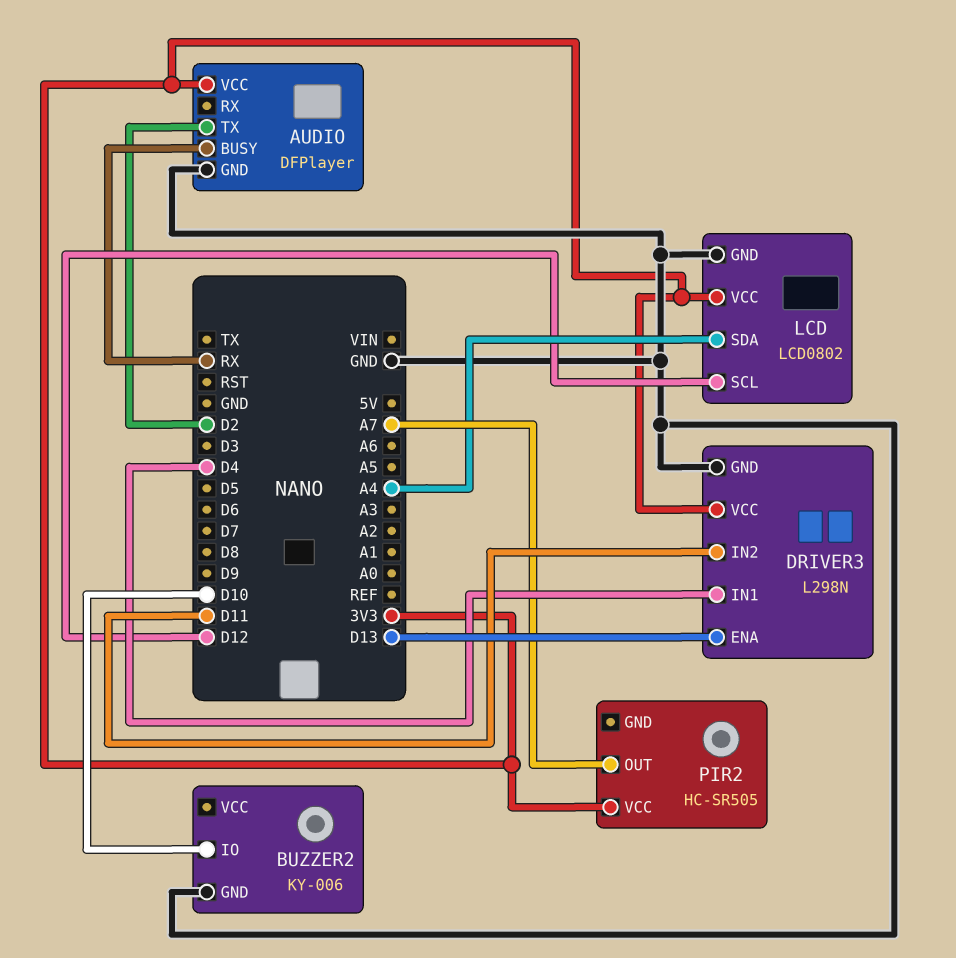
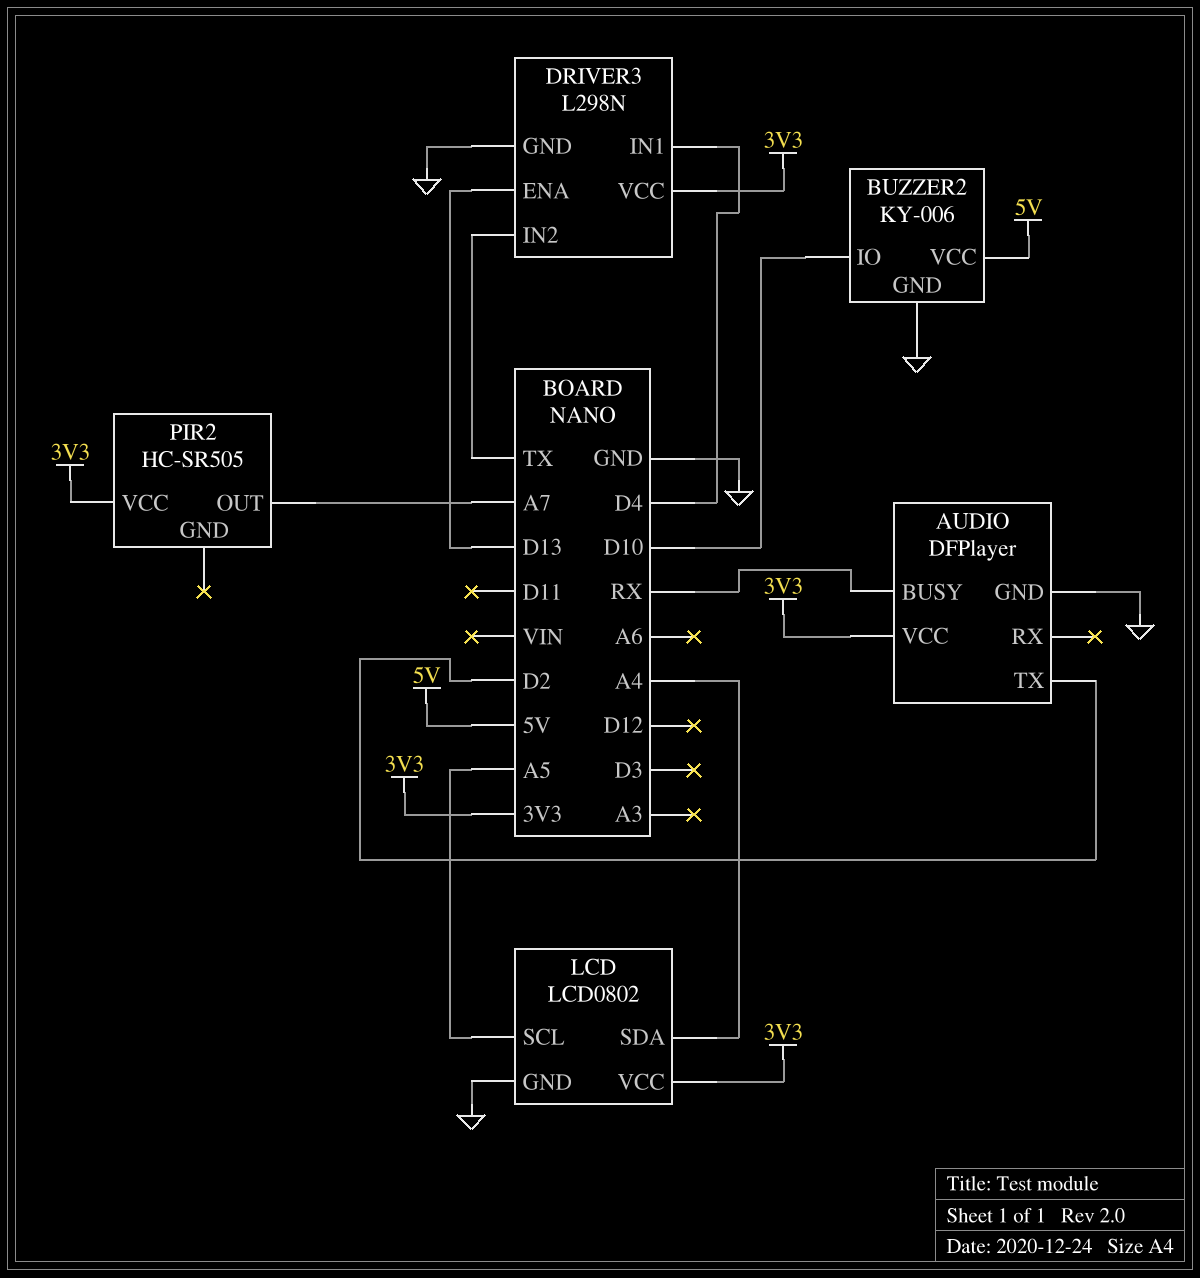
BUZZER2 pin VCC: none -> 5V
DRIVER3 pin IN2: D11 -> TX
LCD pin SCL: D12 -> A5

